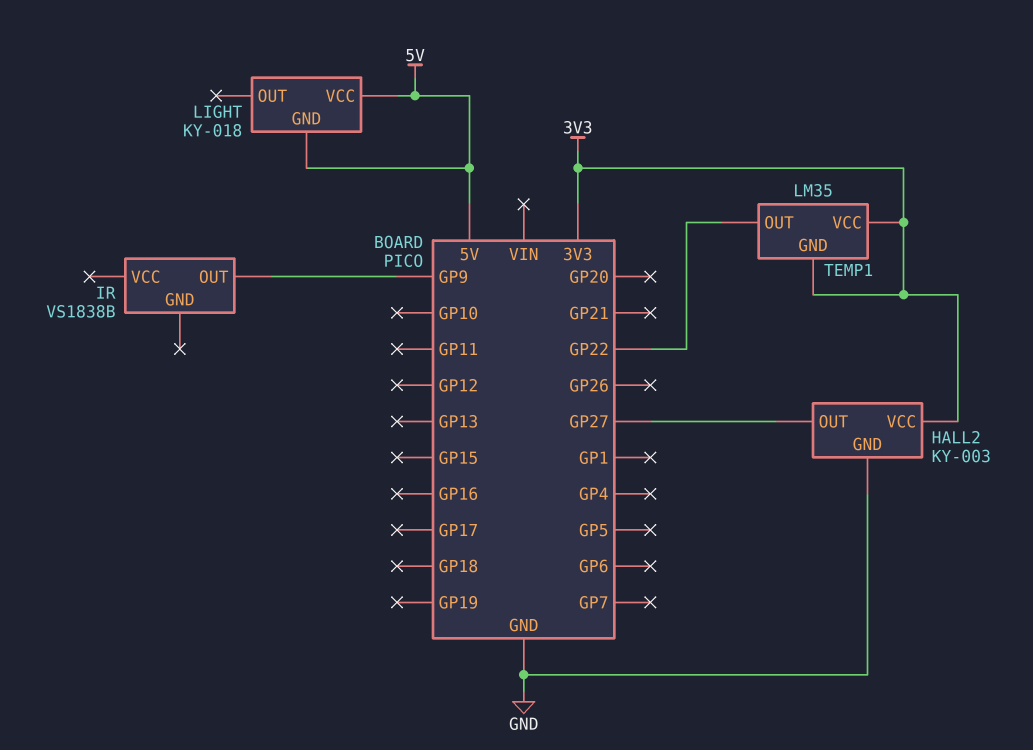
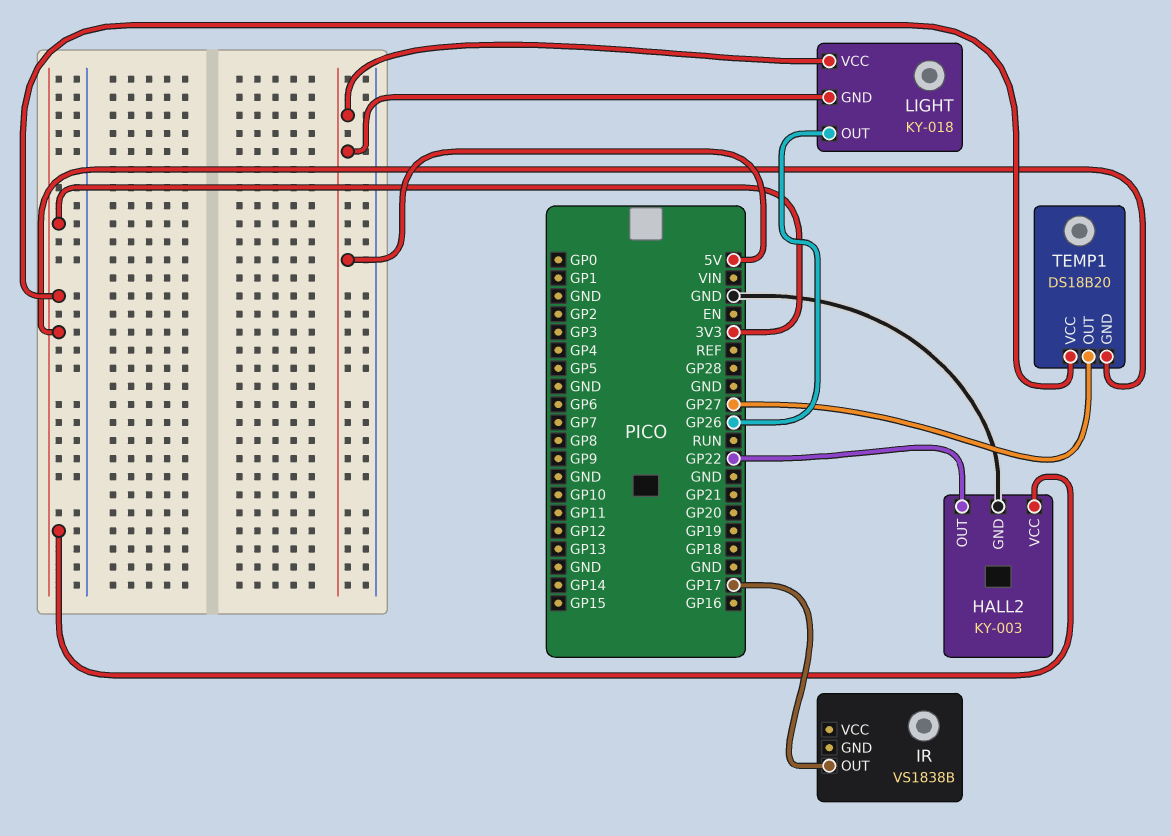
HALL2 pin OUT: GP27 -> GP22
IR pin OUT: GP9 -> GP17
LIGHT pin OUT: none -> GP26
TEMP1: LM35 -> DS18B20
TEMP1 pin OUT: GP22 -> GP27

